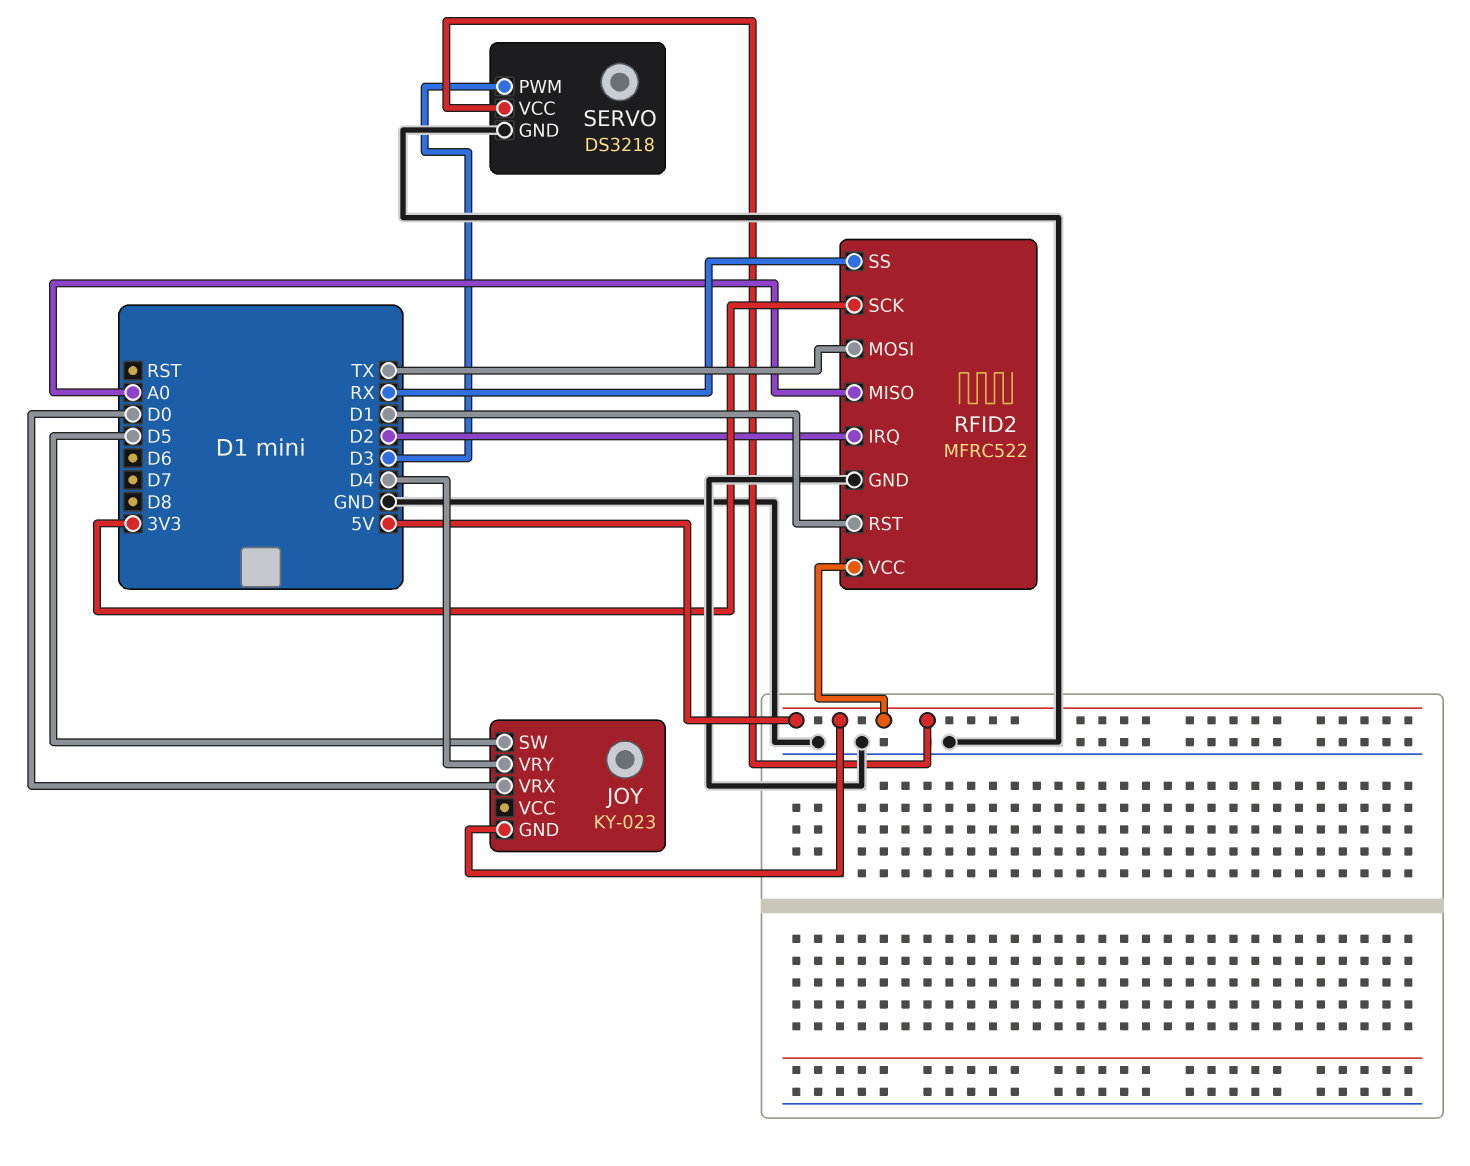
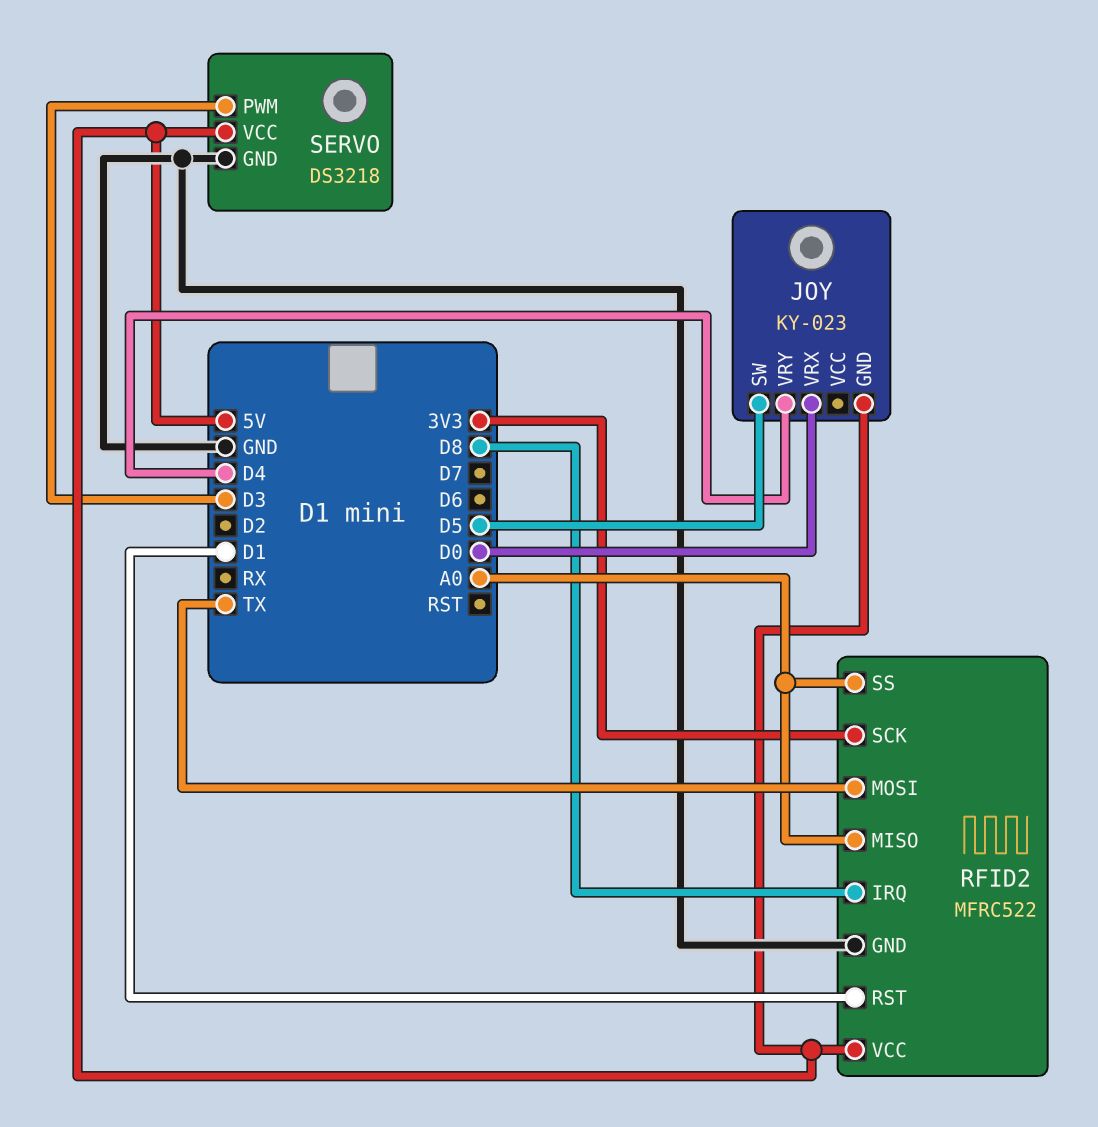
RFID2 pin IRQ: D2 -> D8
RFID2 pin SS: RX -> A0

